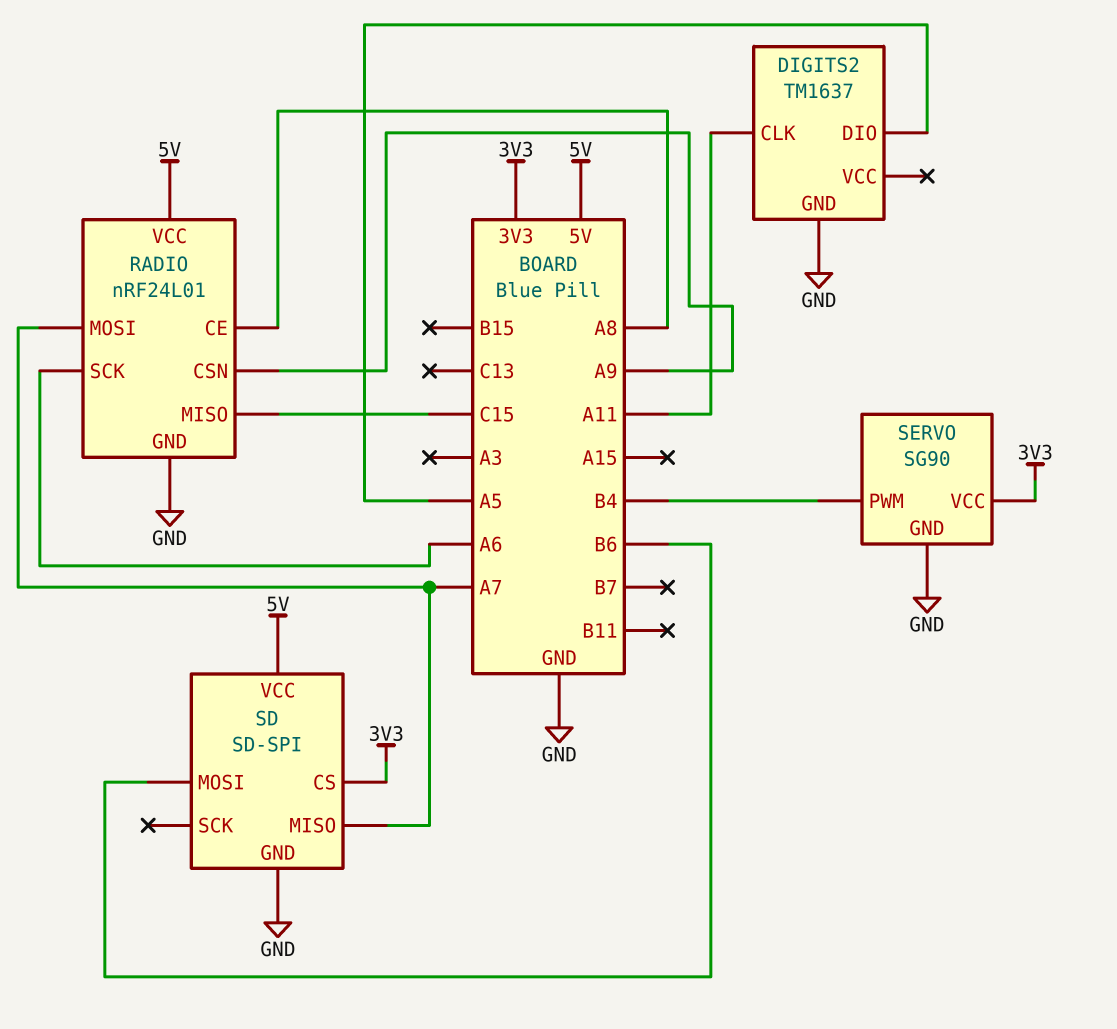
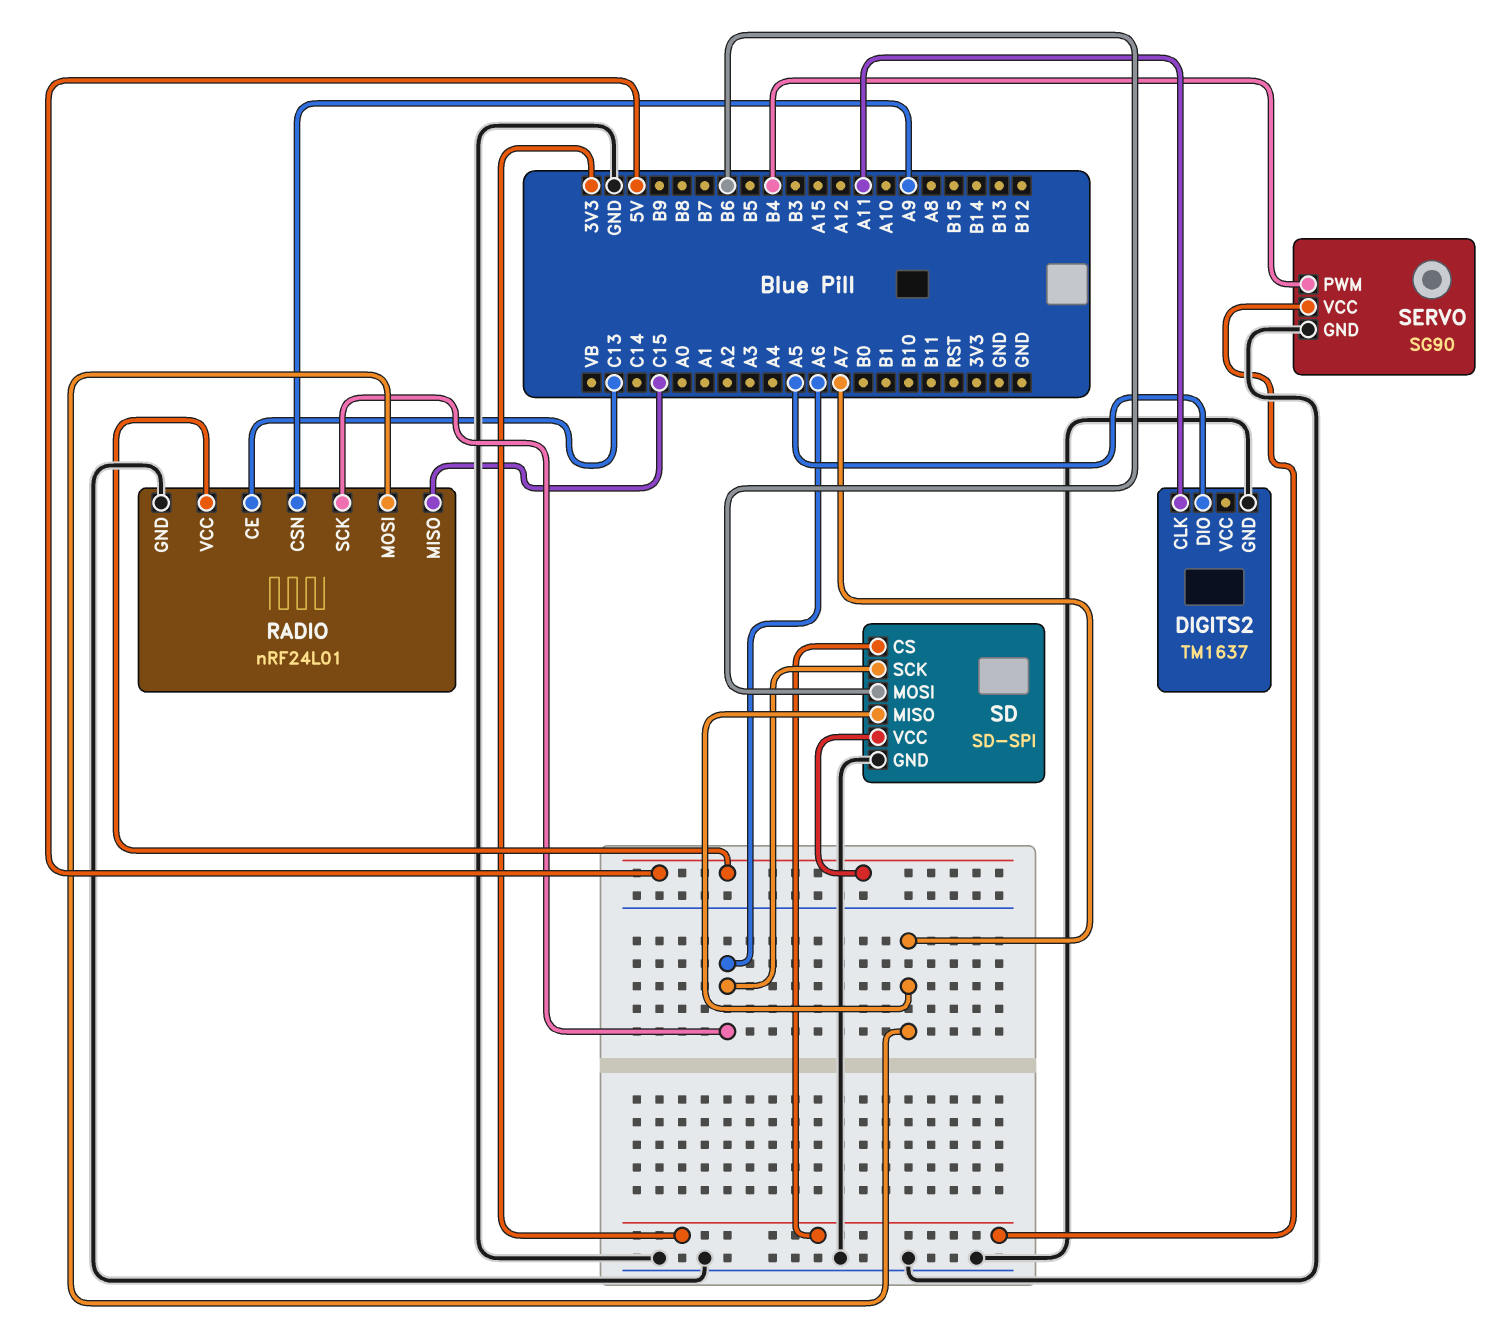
RADIO pin CE: A8 -> C13
SD pin SCK: none -> A6

